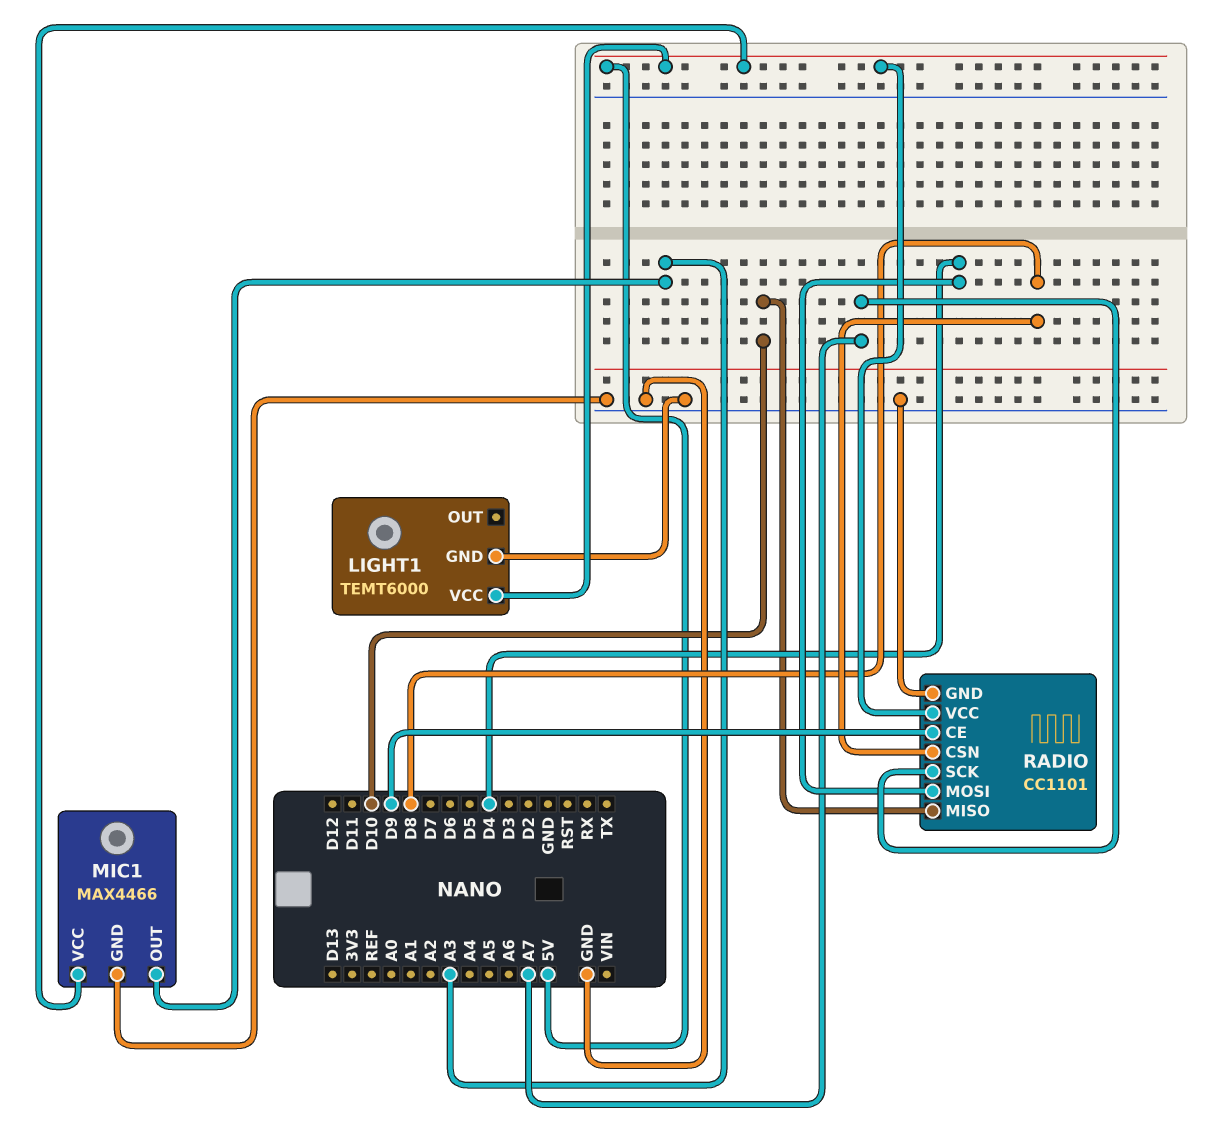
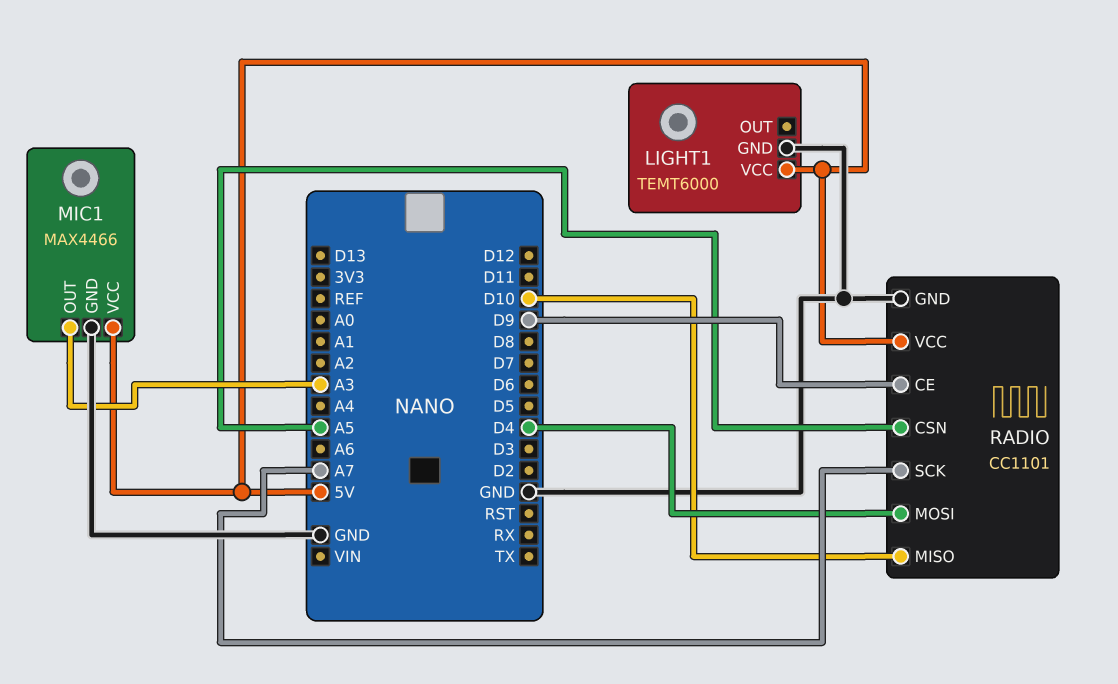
RADIO pin CSN: D8 -> A5

